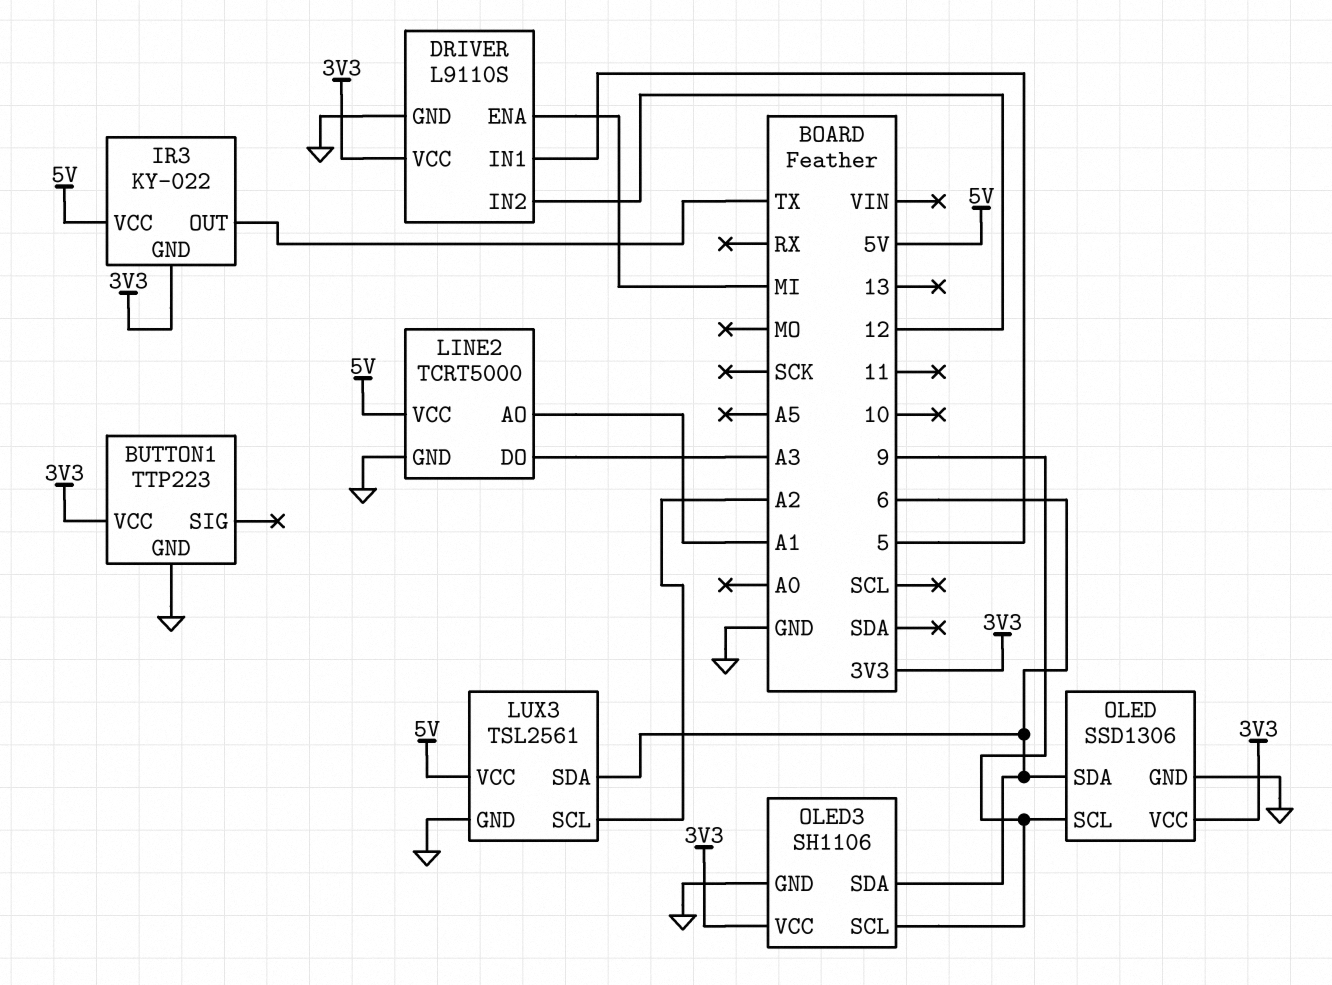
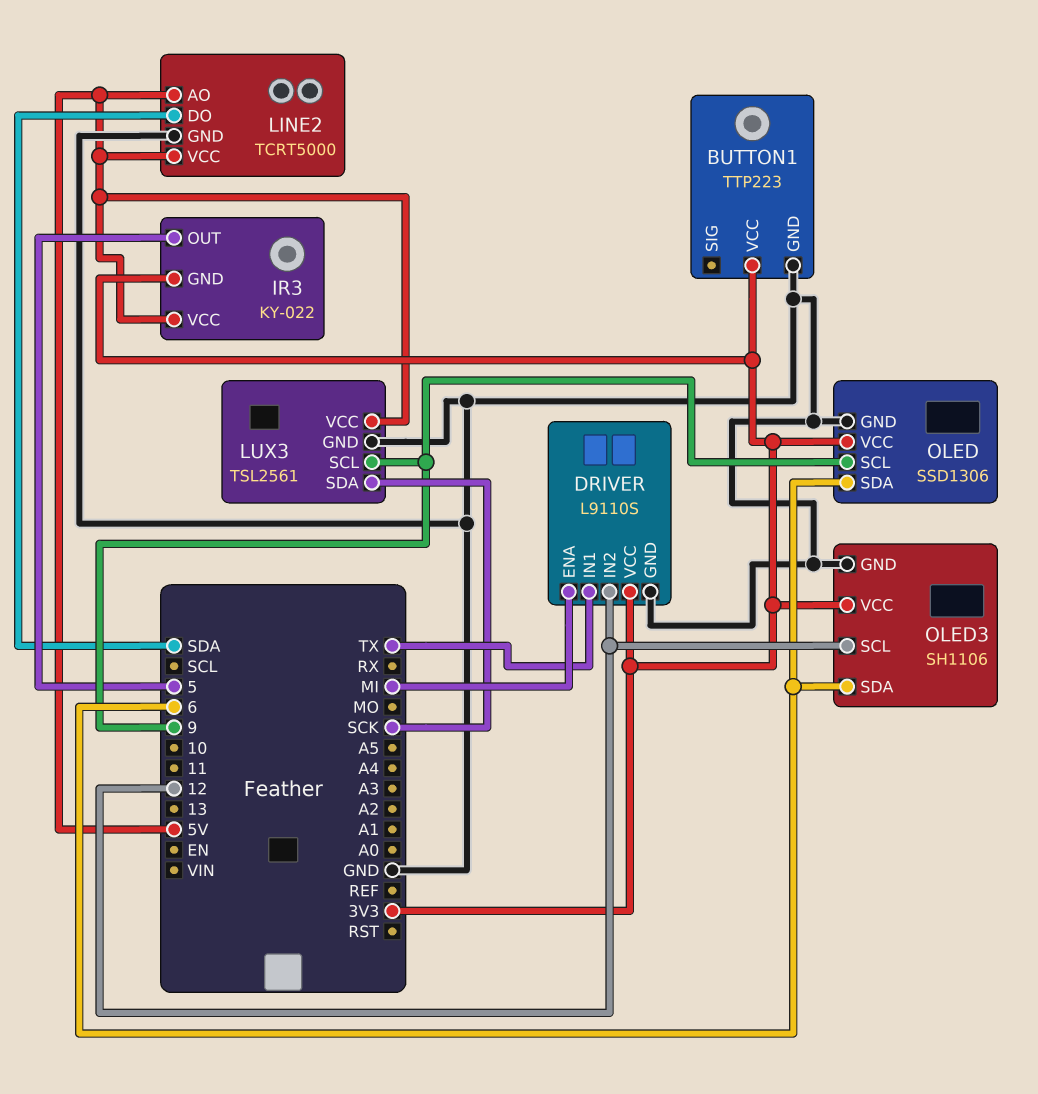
DRIVER pin IN1: 5 -> TX
IR3 pin OUT: TX -> 5
LINE2 pin AO: A1 -> 5V
LINE2 pin DO: A3 -> SDA
LUX3 pin SCL: A2 -> 9
LUX3 pin SDA: 6 -> SCK
OLED3 pin SCL: 9 -> 12

